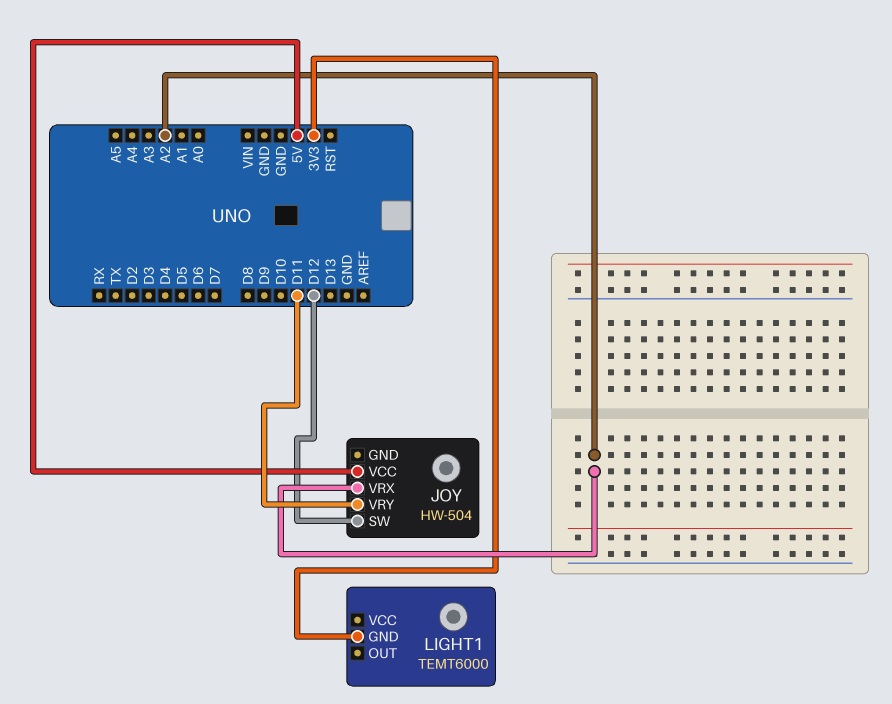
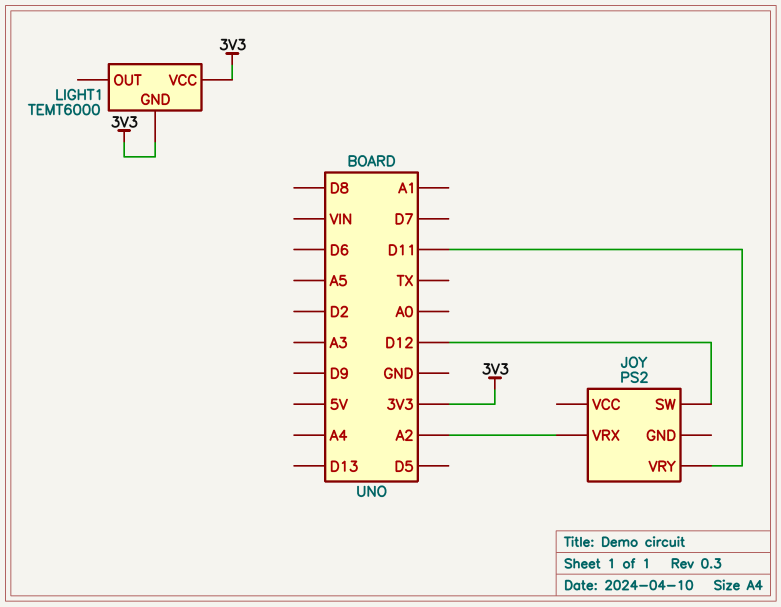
JOY: HW-504 -> PS2
JOY pin VCC: 5V -> none
LIGHT1 pin VCC: none -> 3V3

